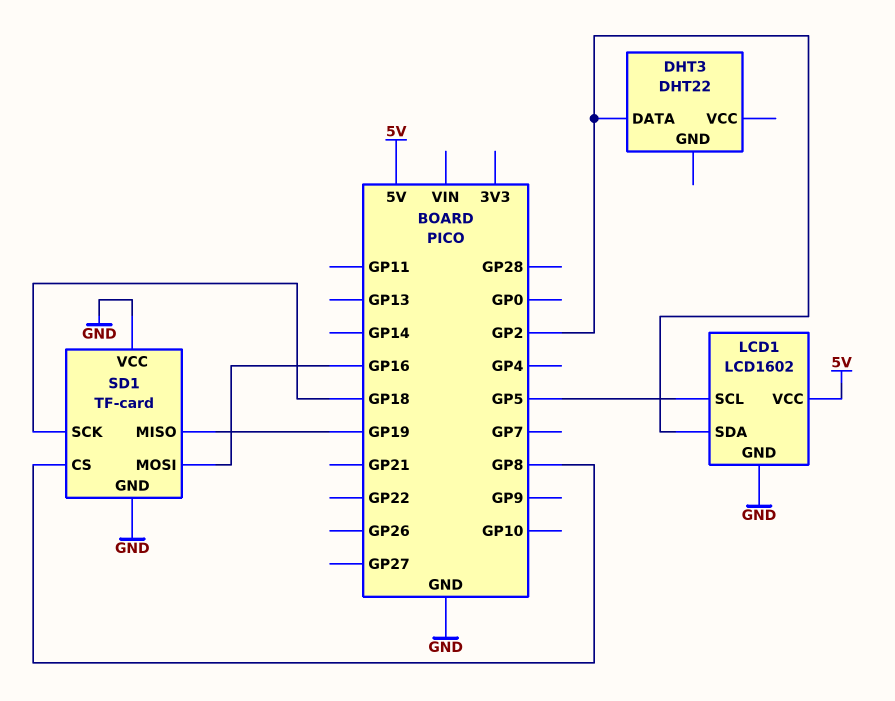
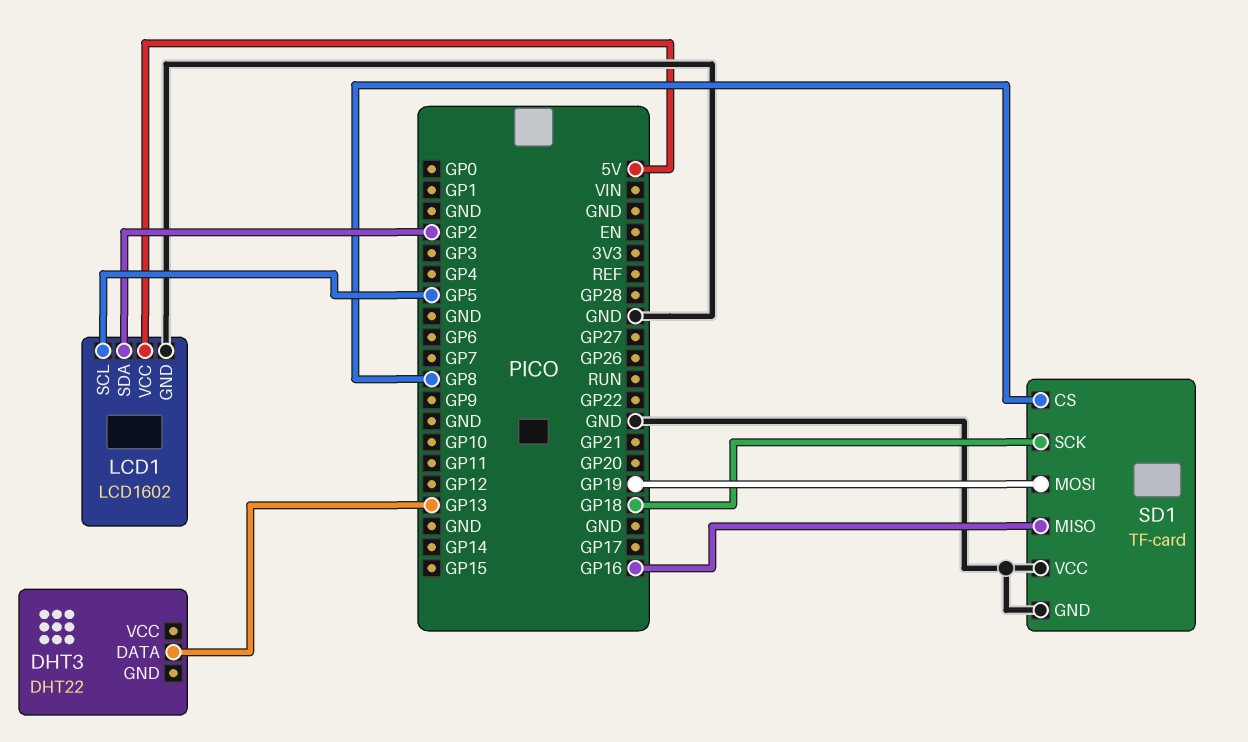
DHT3 pin DATA: GP2 -> GP13
SD1 pin MISO: GP19 -> GP16
SD1 pin MOSI: GP16 -> GP19

